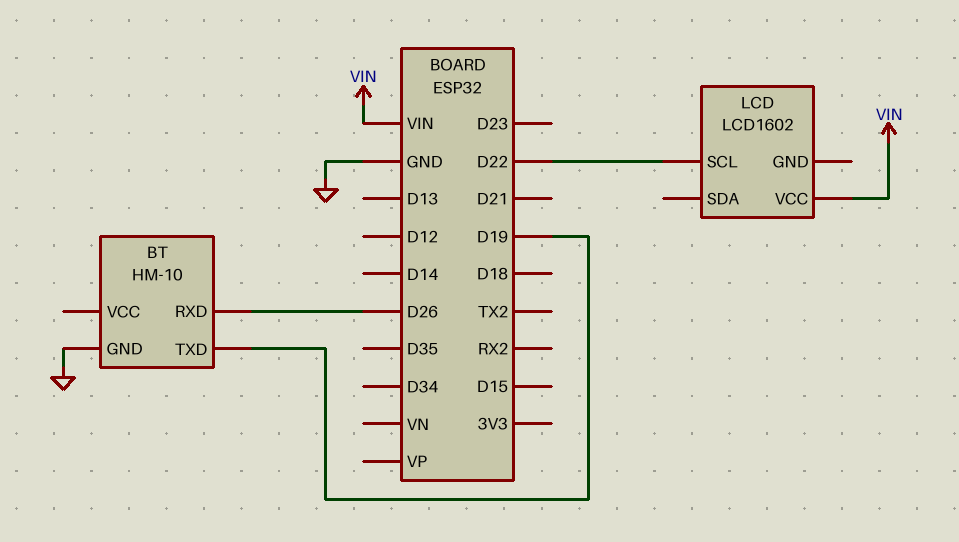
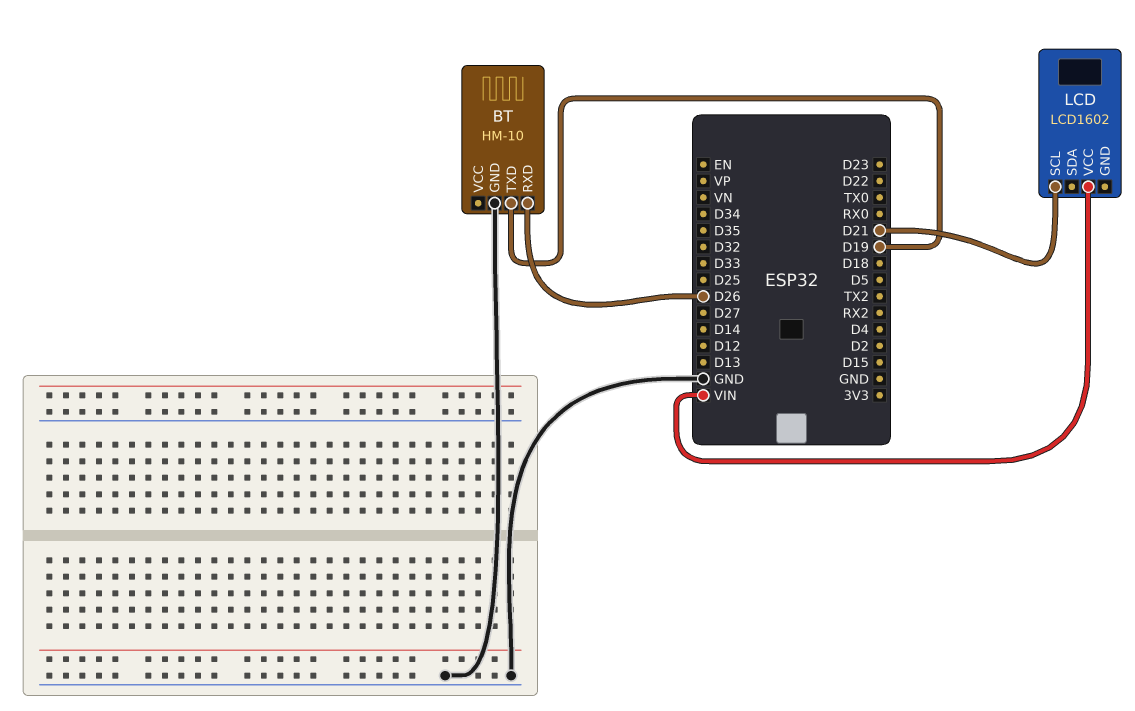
LCD pin SCL: D22 -> D21

